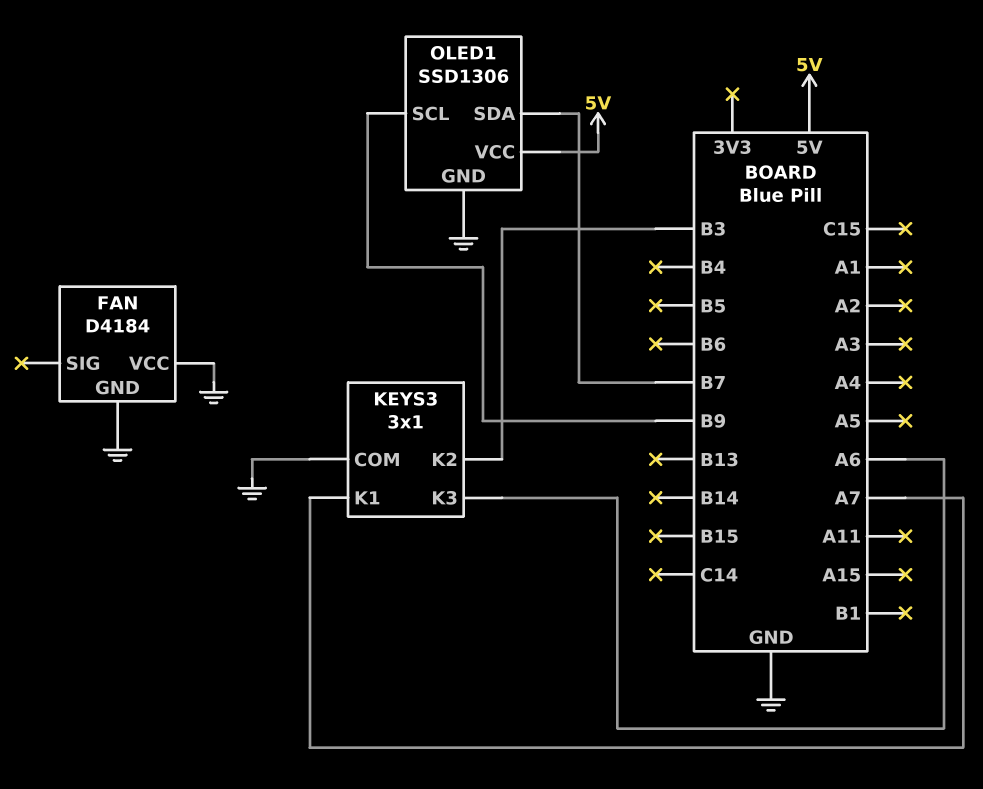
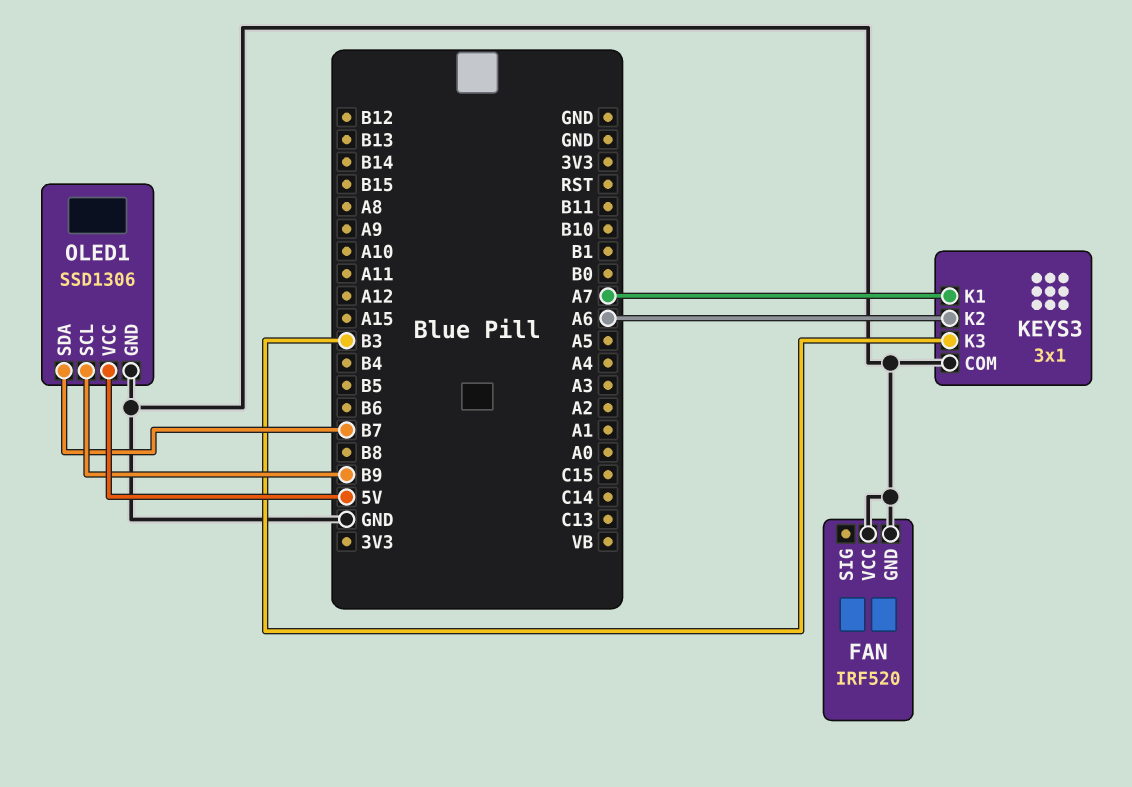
FAN: D4184 -> IRF520
KEYS3 pin K2: B3 -> A6
KEYS3 pin K3: A6 -> B3

